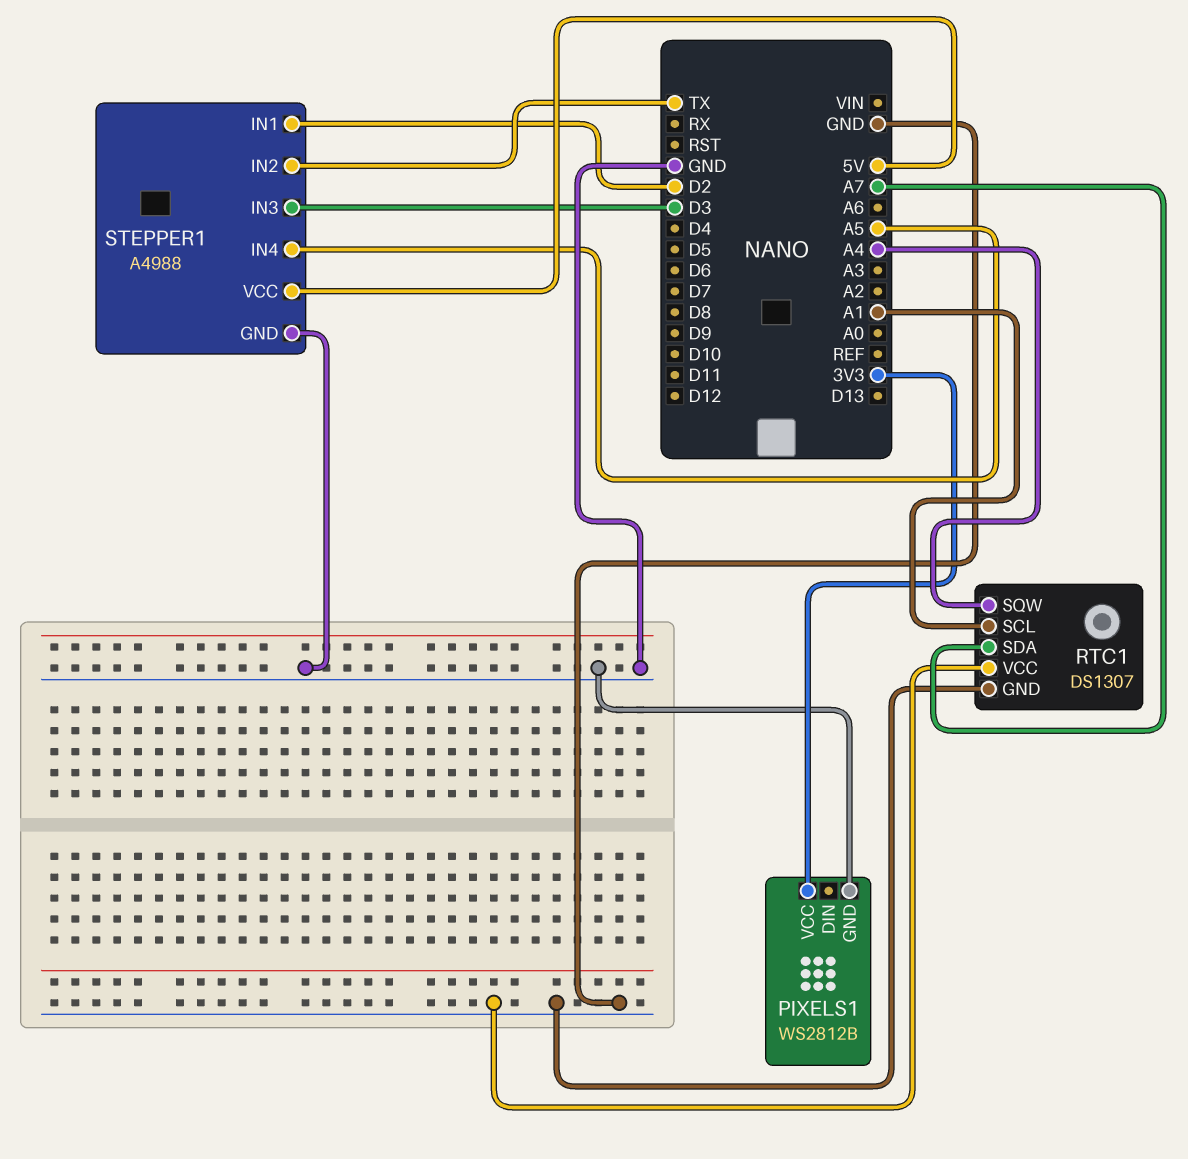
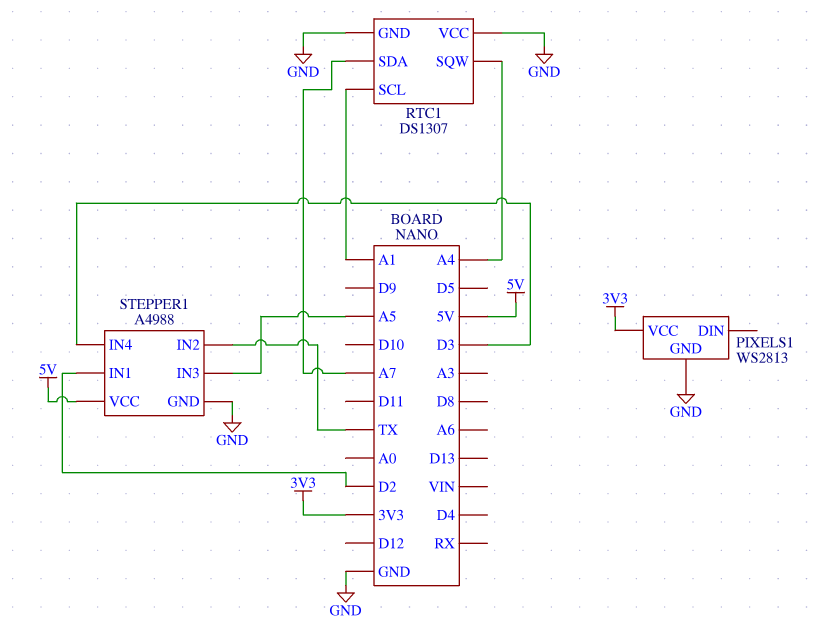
PIXELS1: WS2812B -> WS2813
STEPPER1 pin IN3: D3 -> A5
STEPPER1 pin IN4: A5 -> D3

